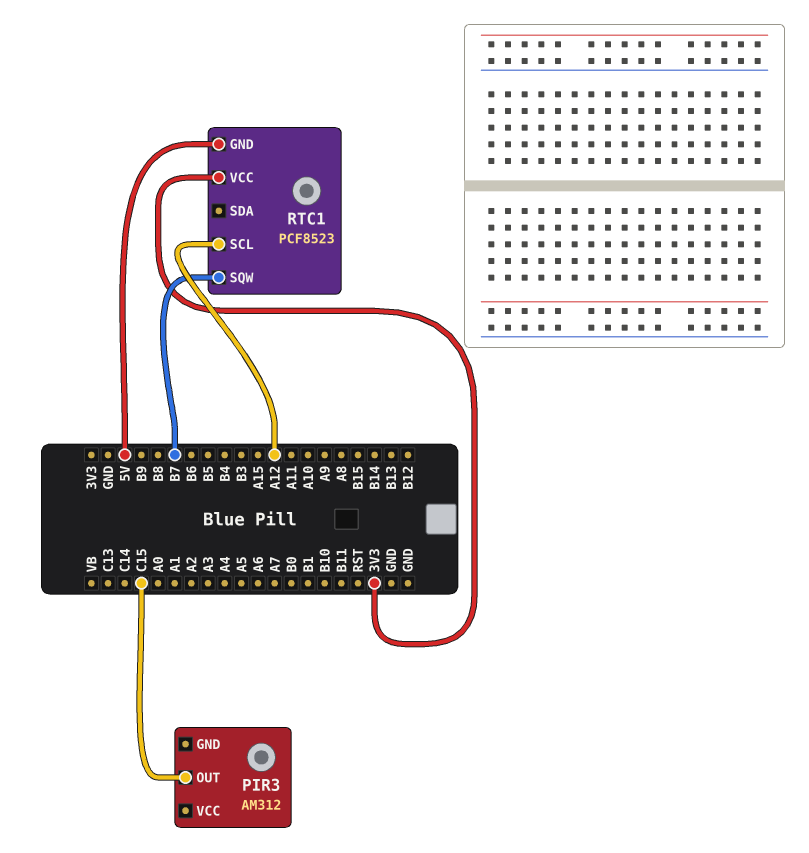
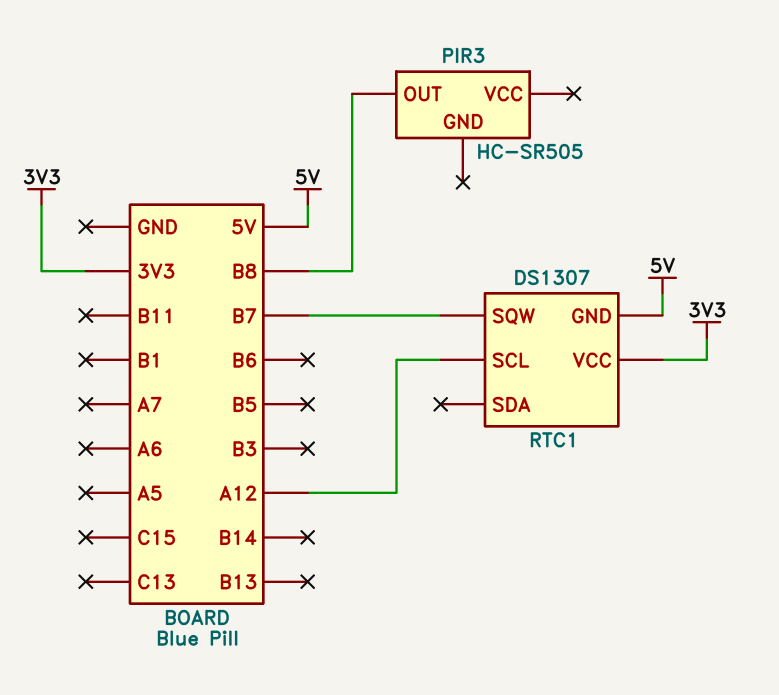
PIR3: AM312 -> HC-SR505
PIR3 pin OUT: C15 -> B8
RTC1: PCF8523 -> DS1307

